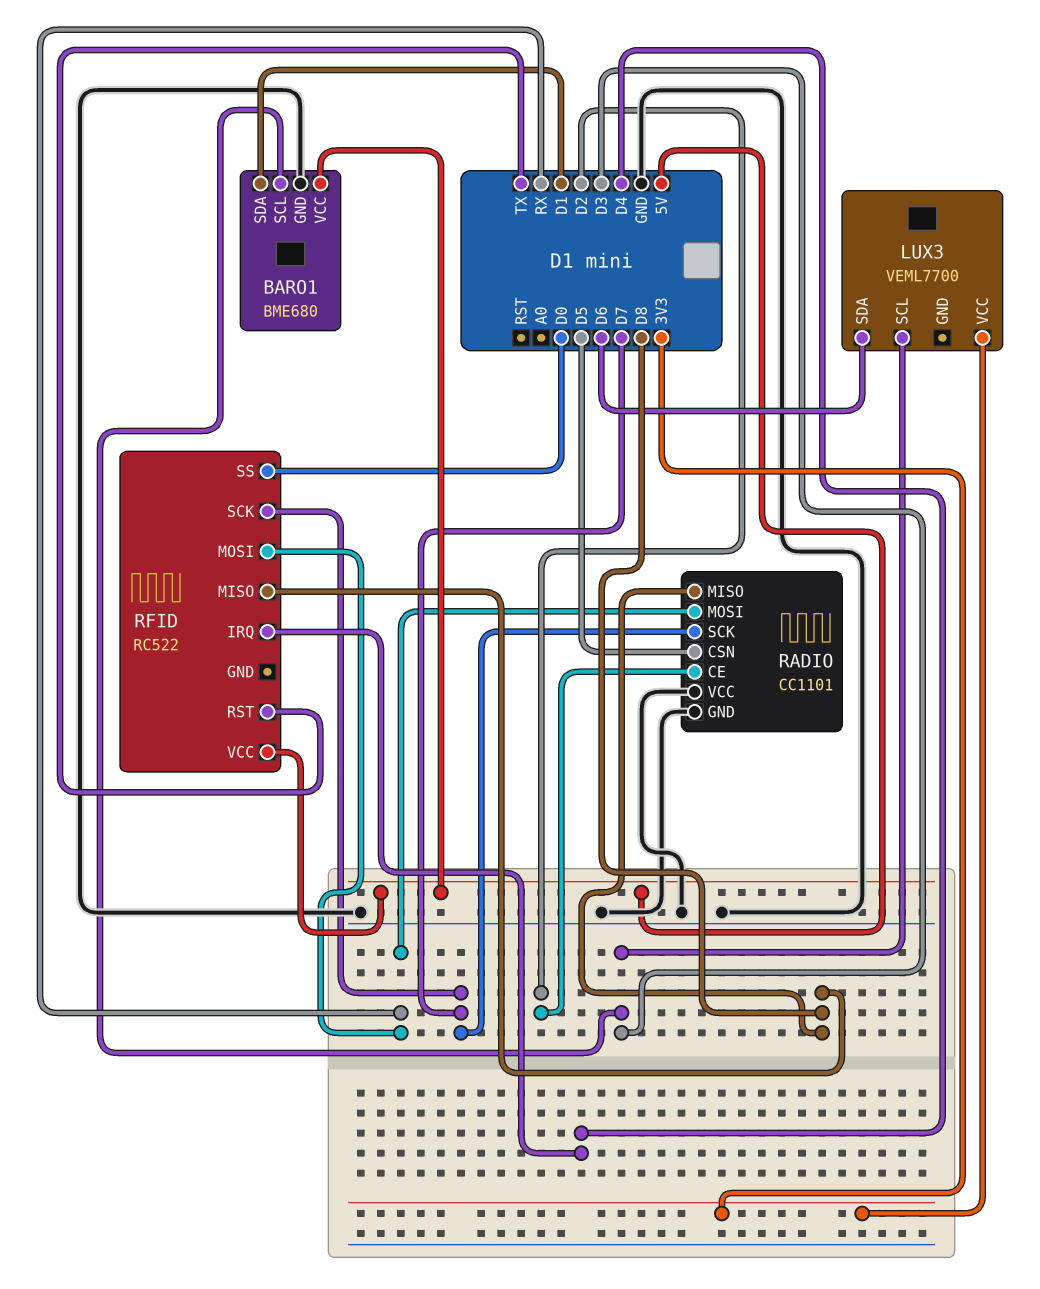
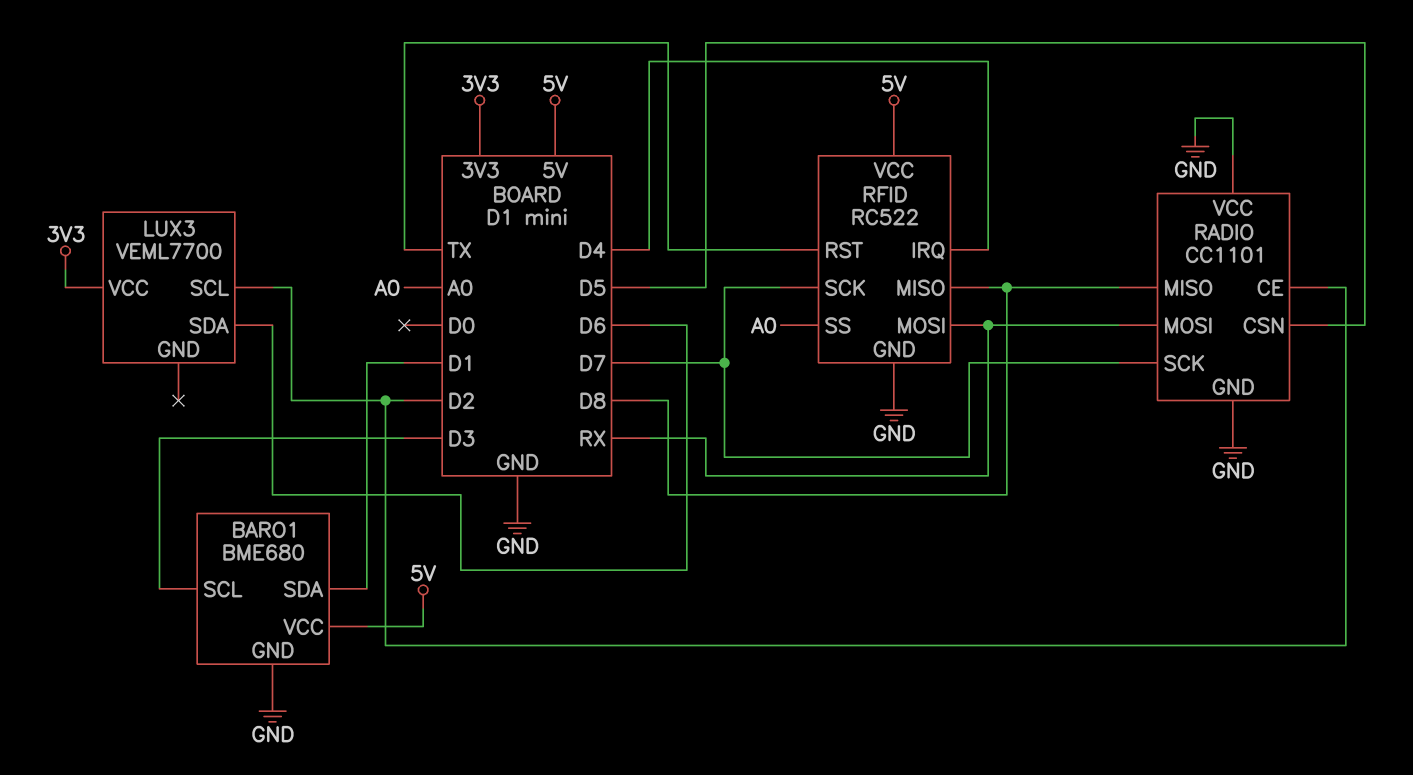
LUX3 pin SCL: D3 -> D2
RFID pin GND: none -> GND
RFID pin SS: D0 -> A0

